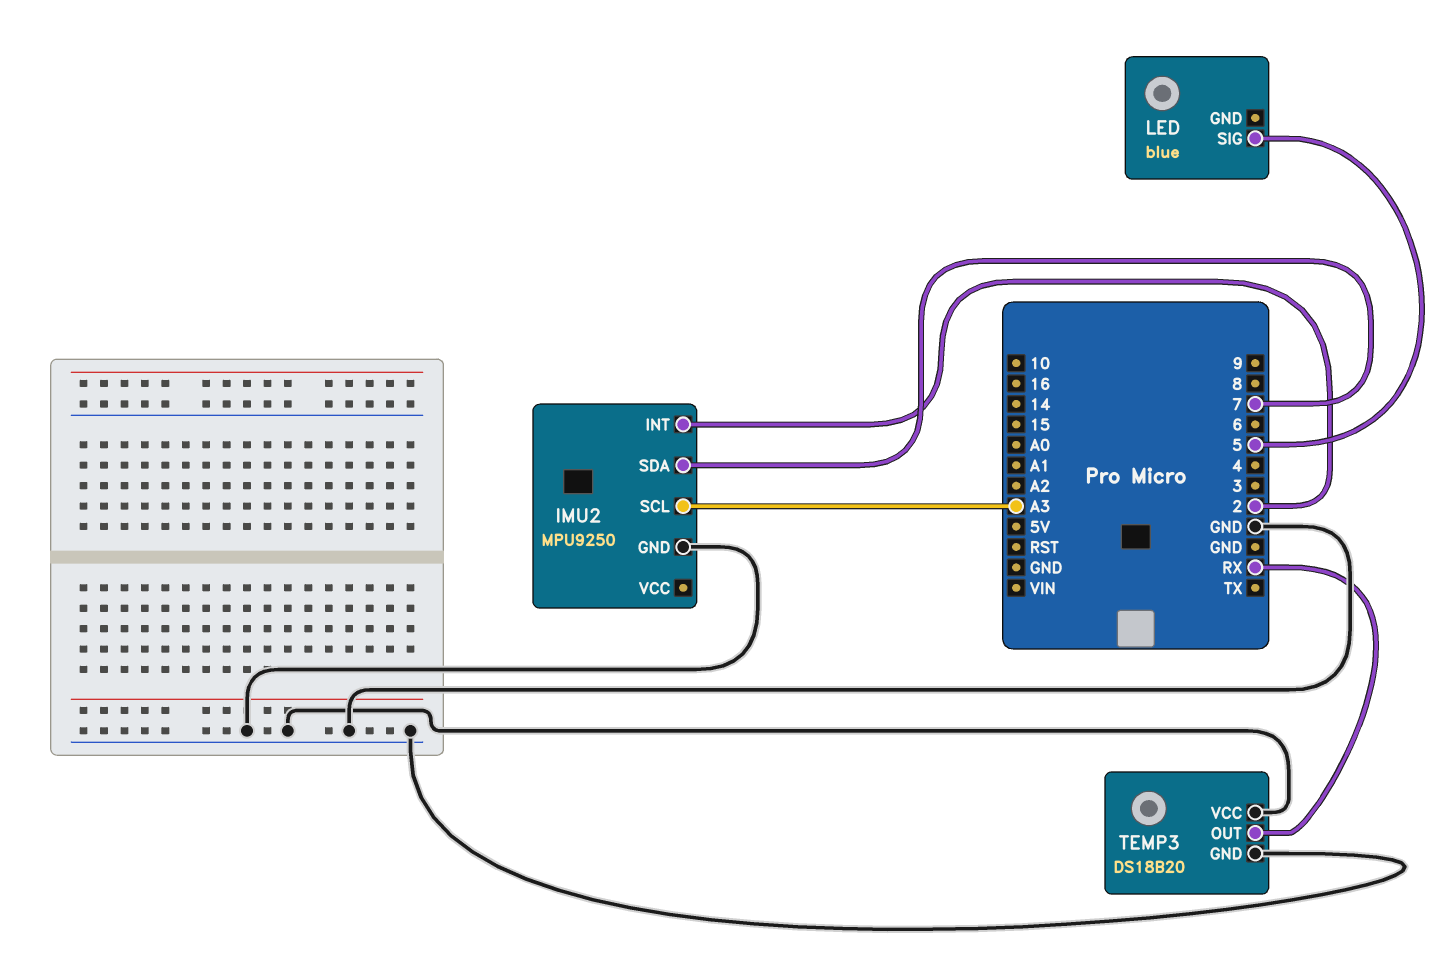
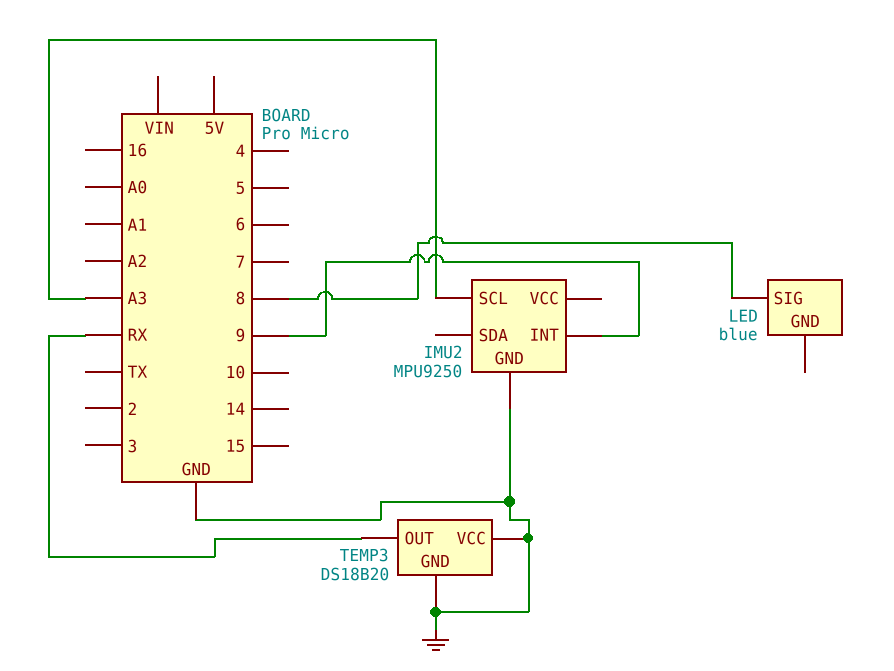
IMU2 pin INT: 2 -> 9
IMU2 pin SDA: 7 -> none
LED pin SIG: 5 -> 8

